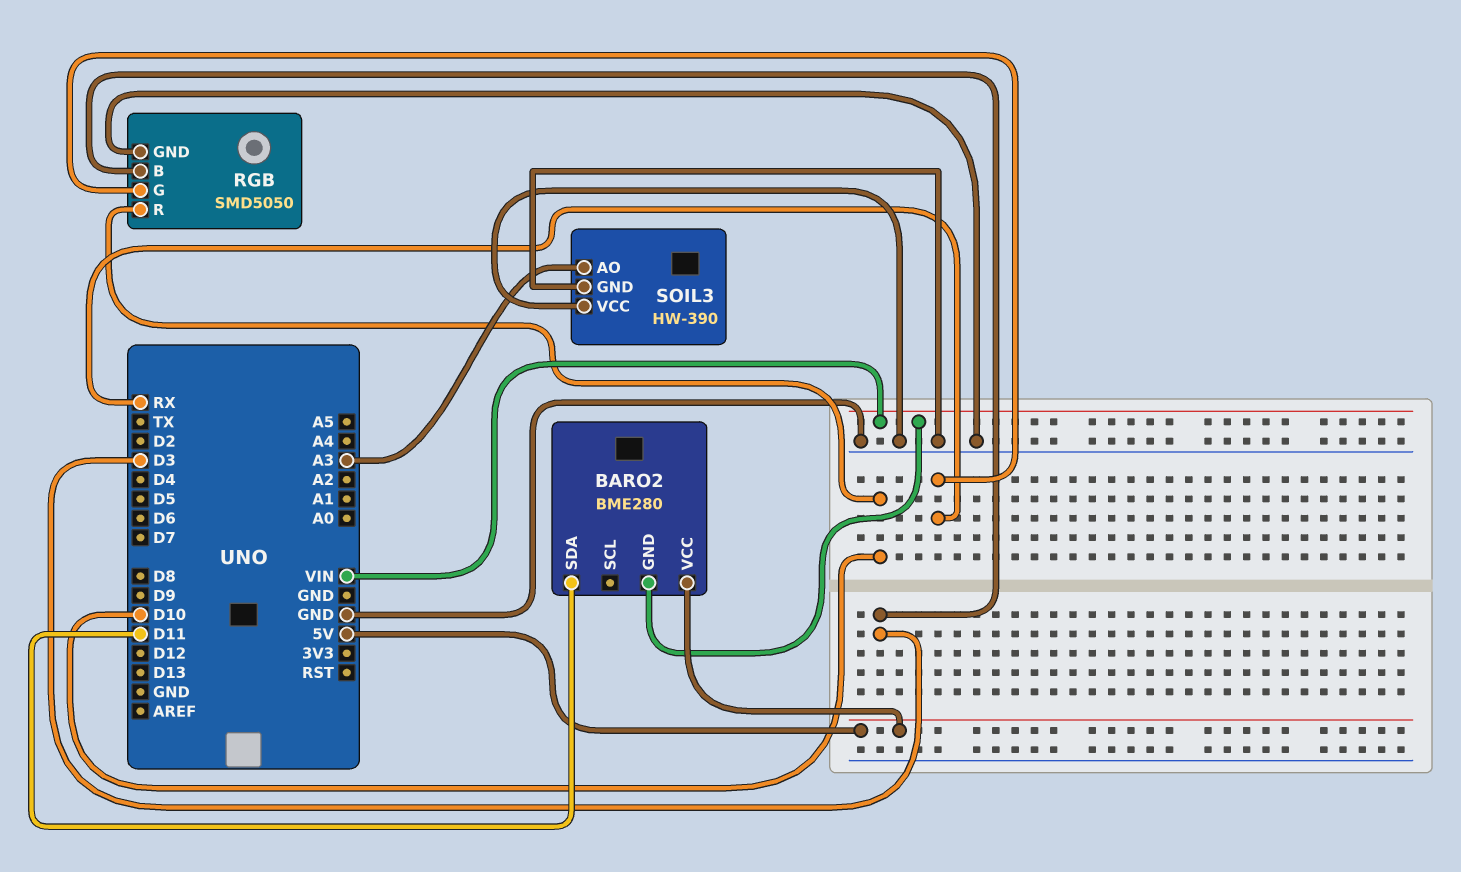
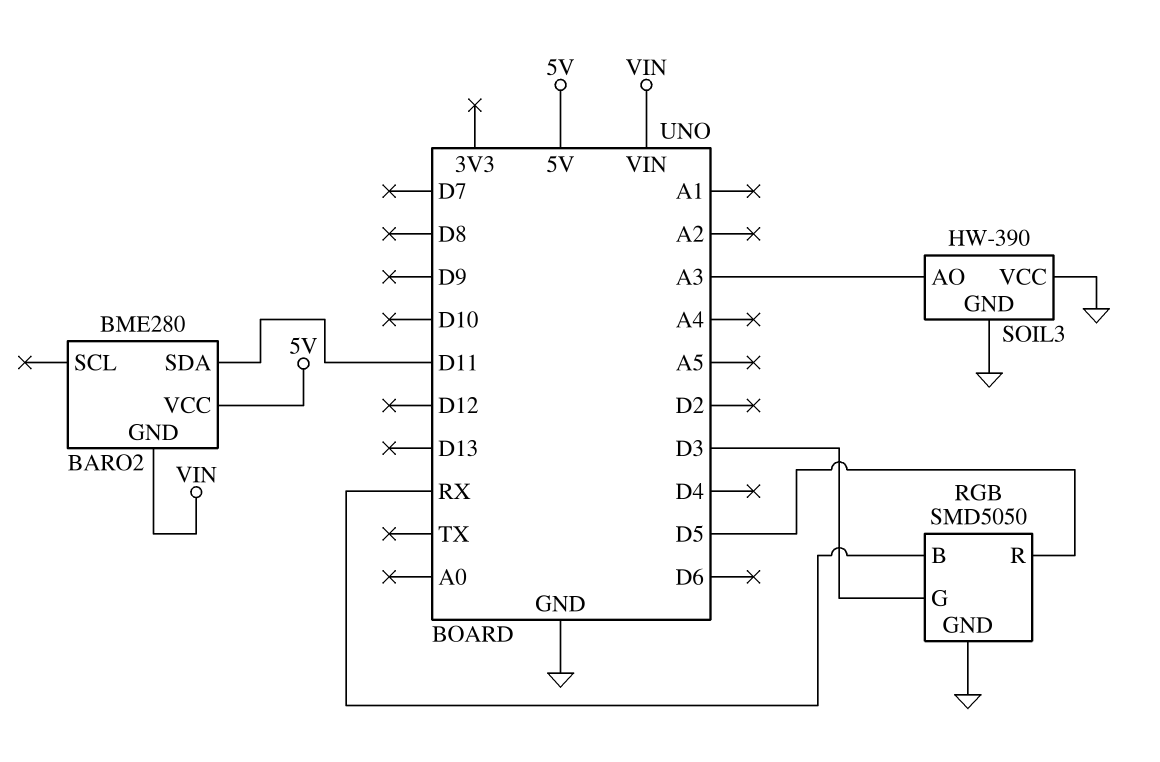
RGB pin B: D3 -> RX
RGB pin G: RX -> D3
RGB pin R: D10 -> D5

